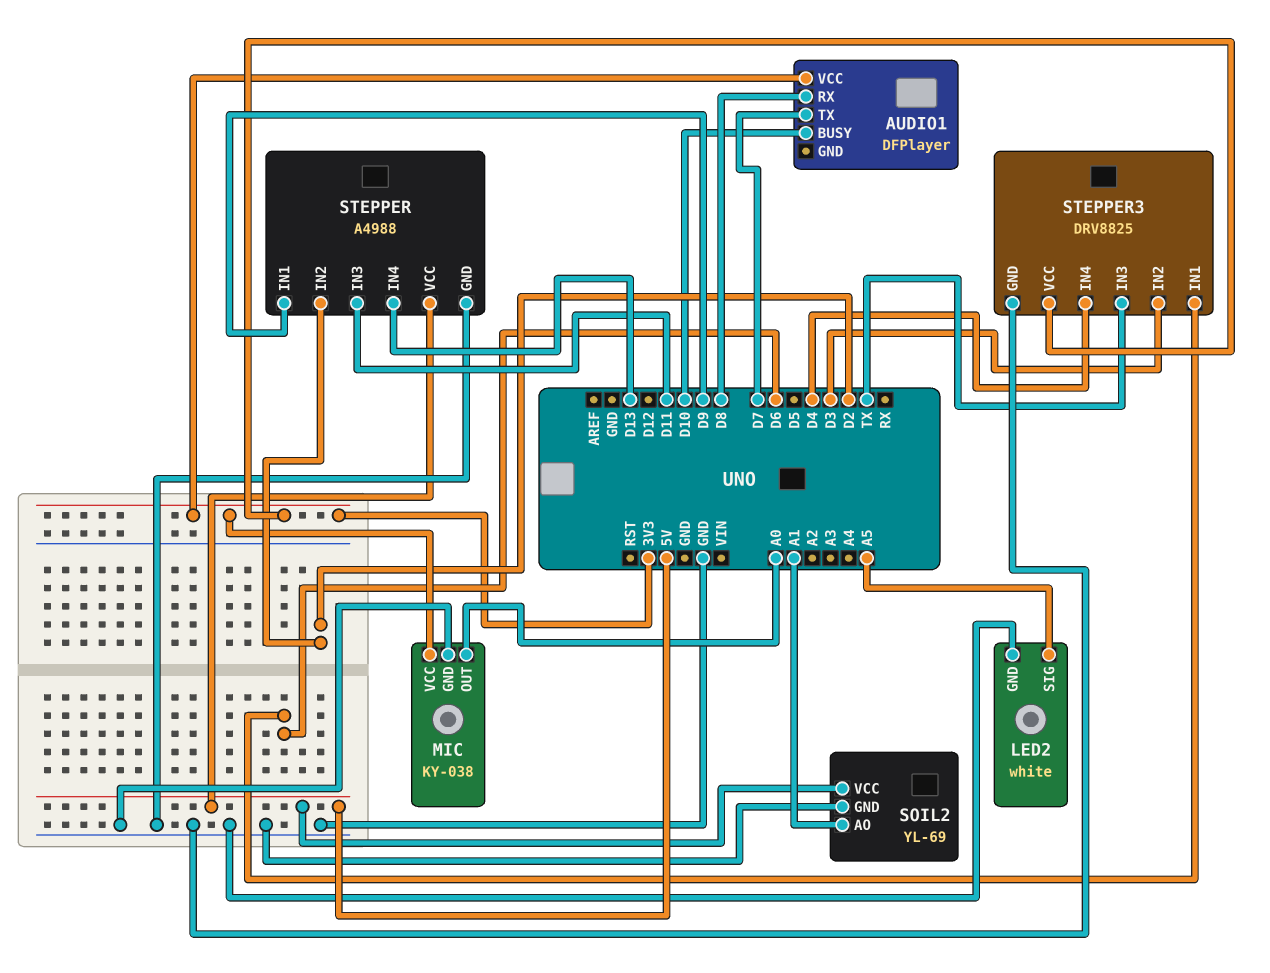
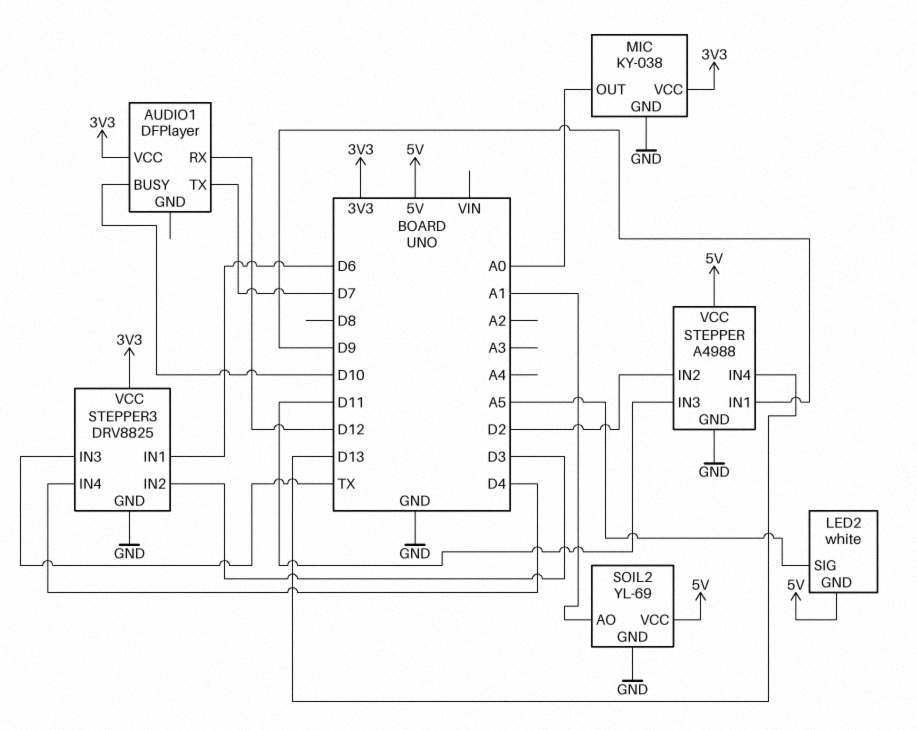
AUDIO1 pin RX: D8 -> D12
LED2 pin GND: GND -> 5V

